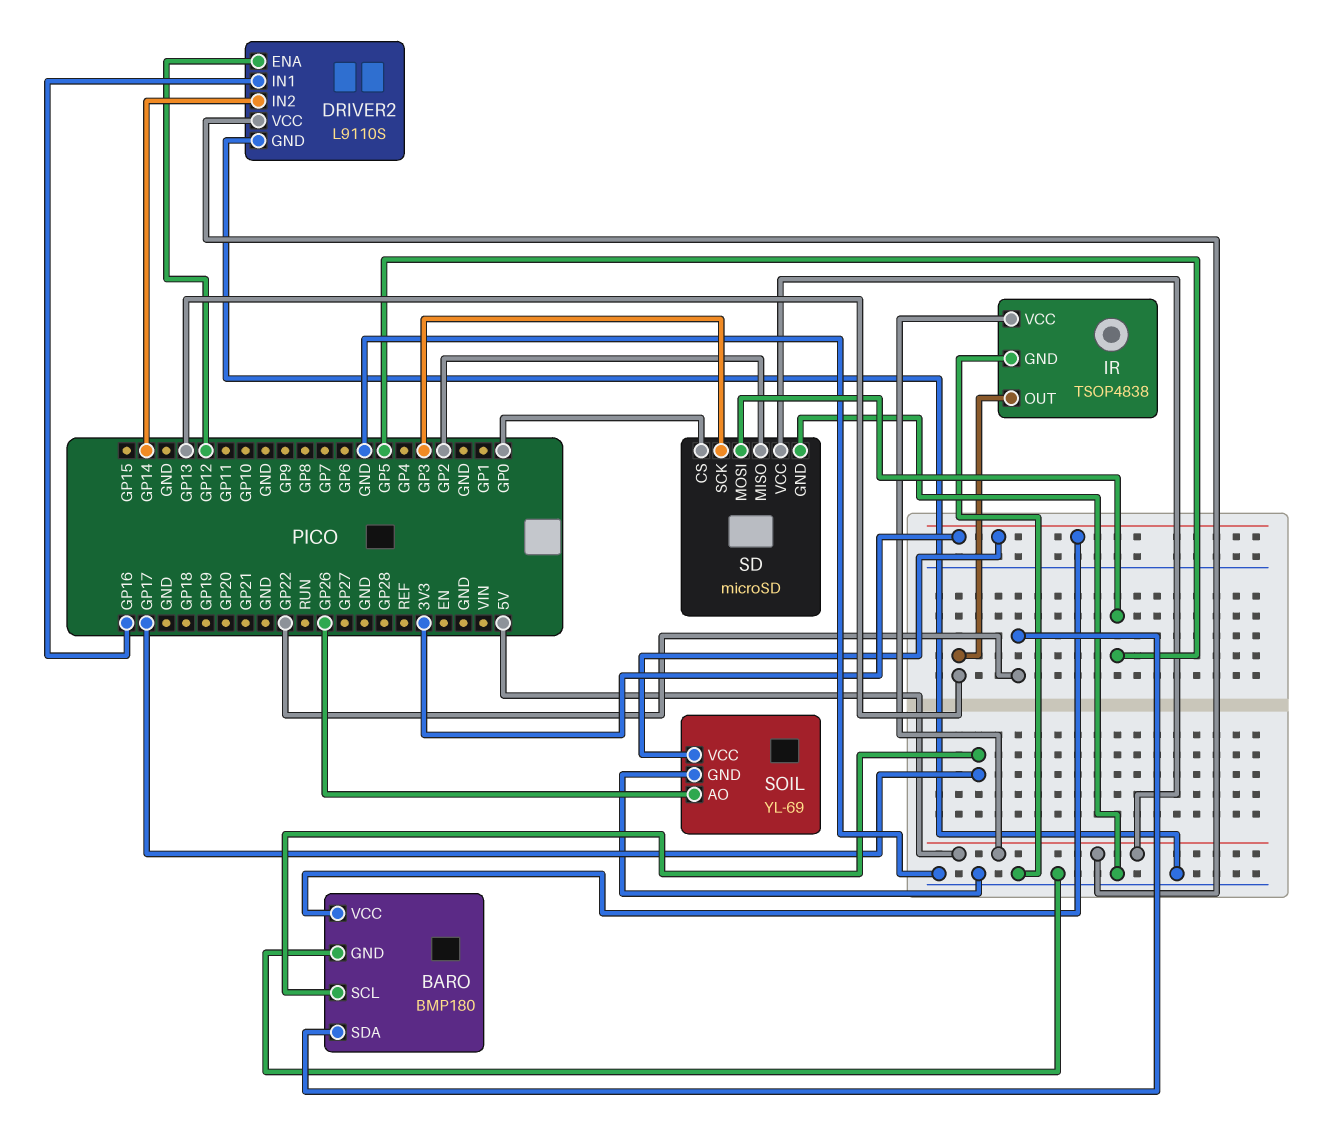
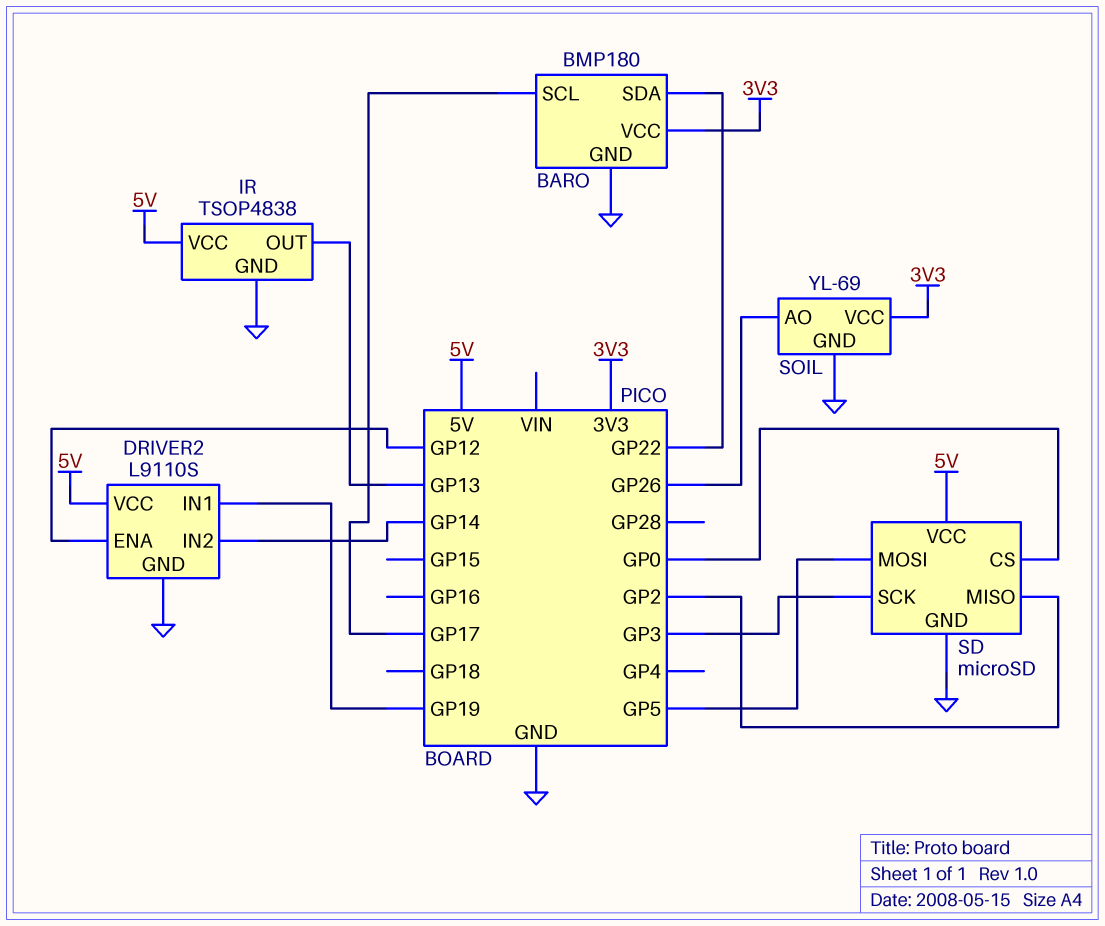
DRIVER2 pin IN1: GP16 -> GP19

